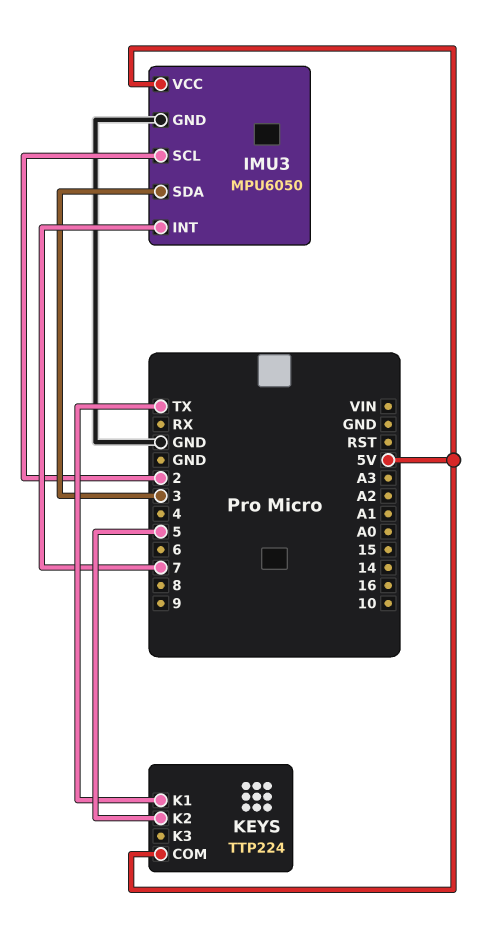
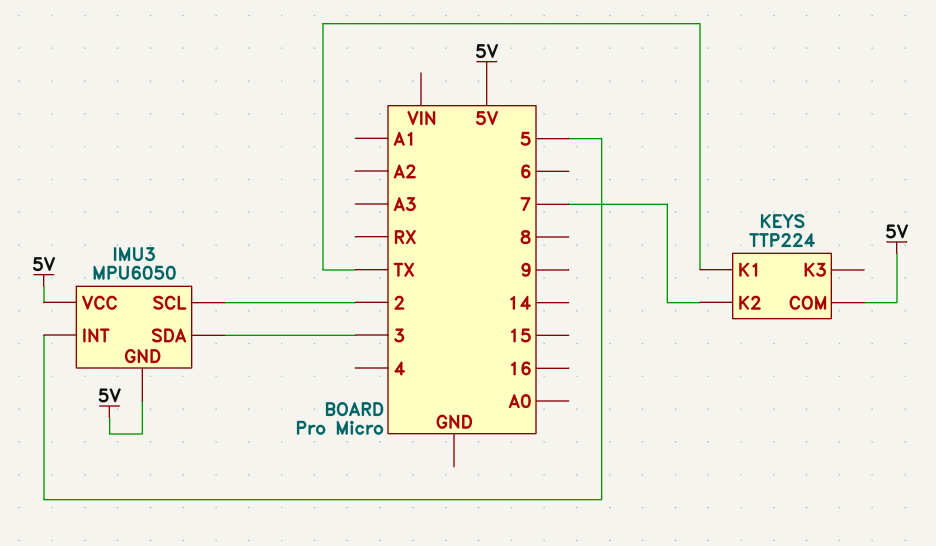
IMU3 pin GND: GND -> 5V
IMU3 pin INT: 7 -> 5
KEYS pin K2: 5 -> 7

